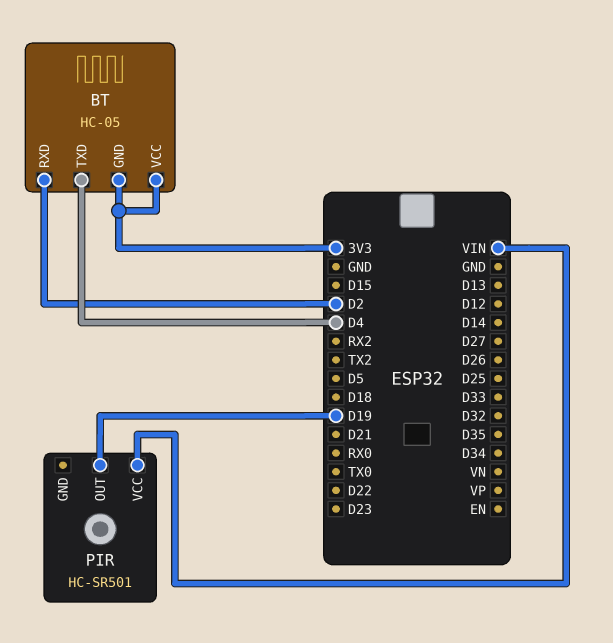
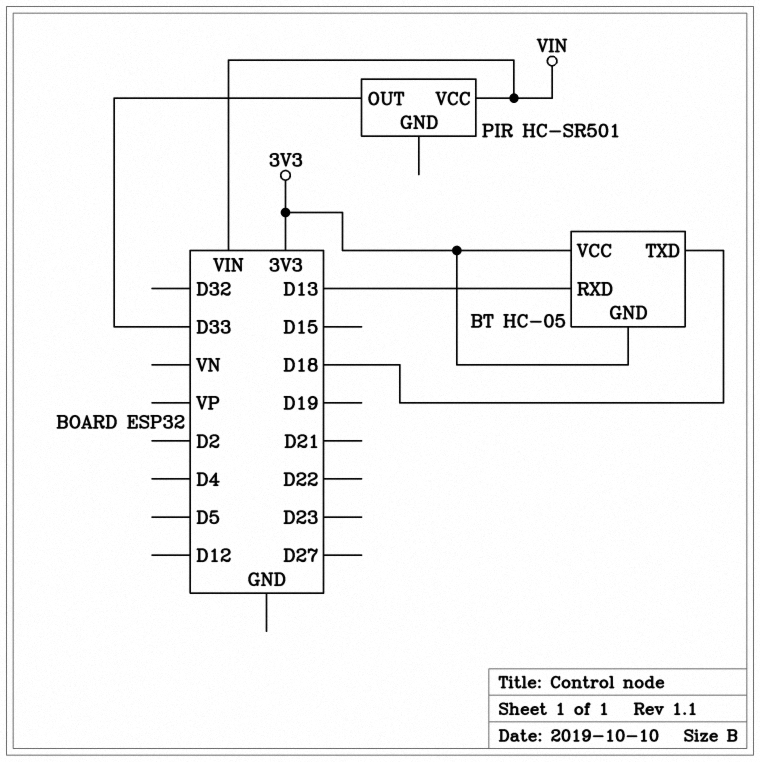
BT pin RXD: D2 -> D13
BT pin TXD: D4 -> D18
PIR pin OUT: D19 -> D33

